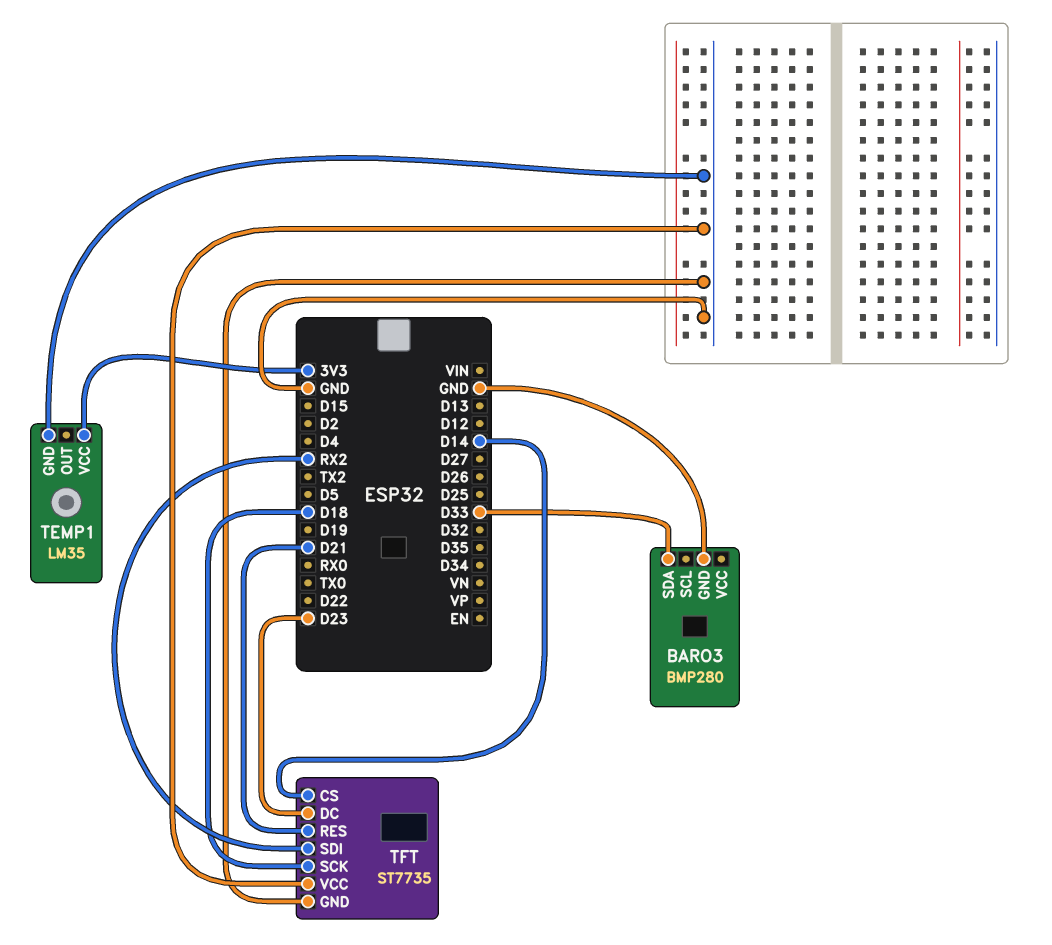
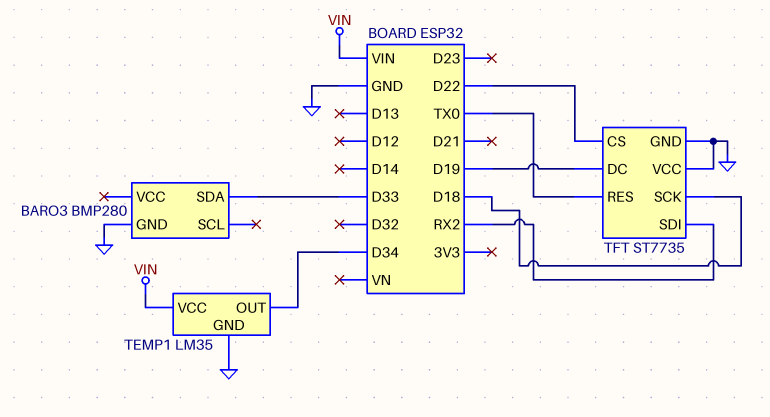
TEMP1 pin OUT: none -> D34
TEMP1 pin VCC: 3V3 -> VIN
TFT pin CS: D14 -> D22
TFT pin DC: D23 -> D19
TFT pin RES: D21 -> TX0

